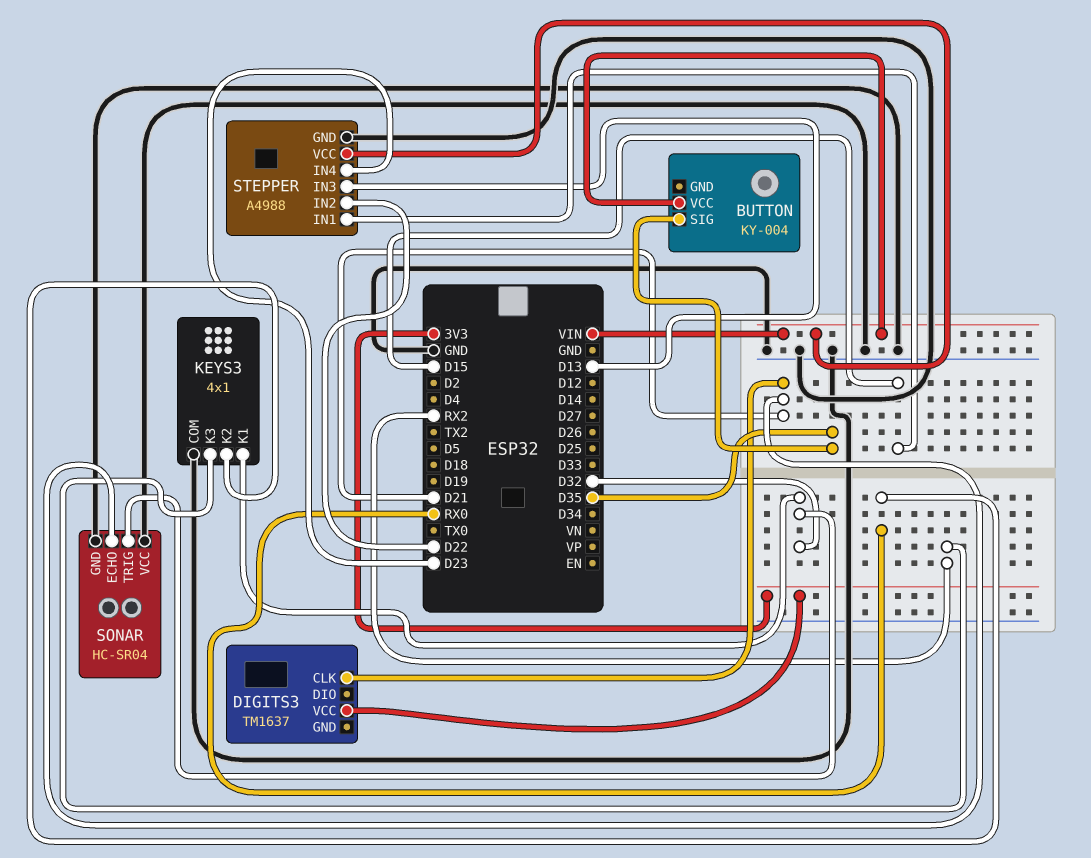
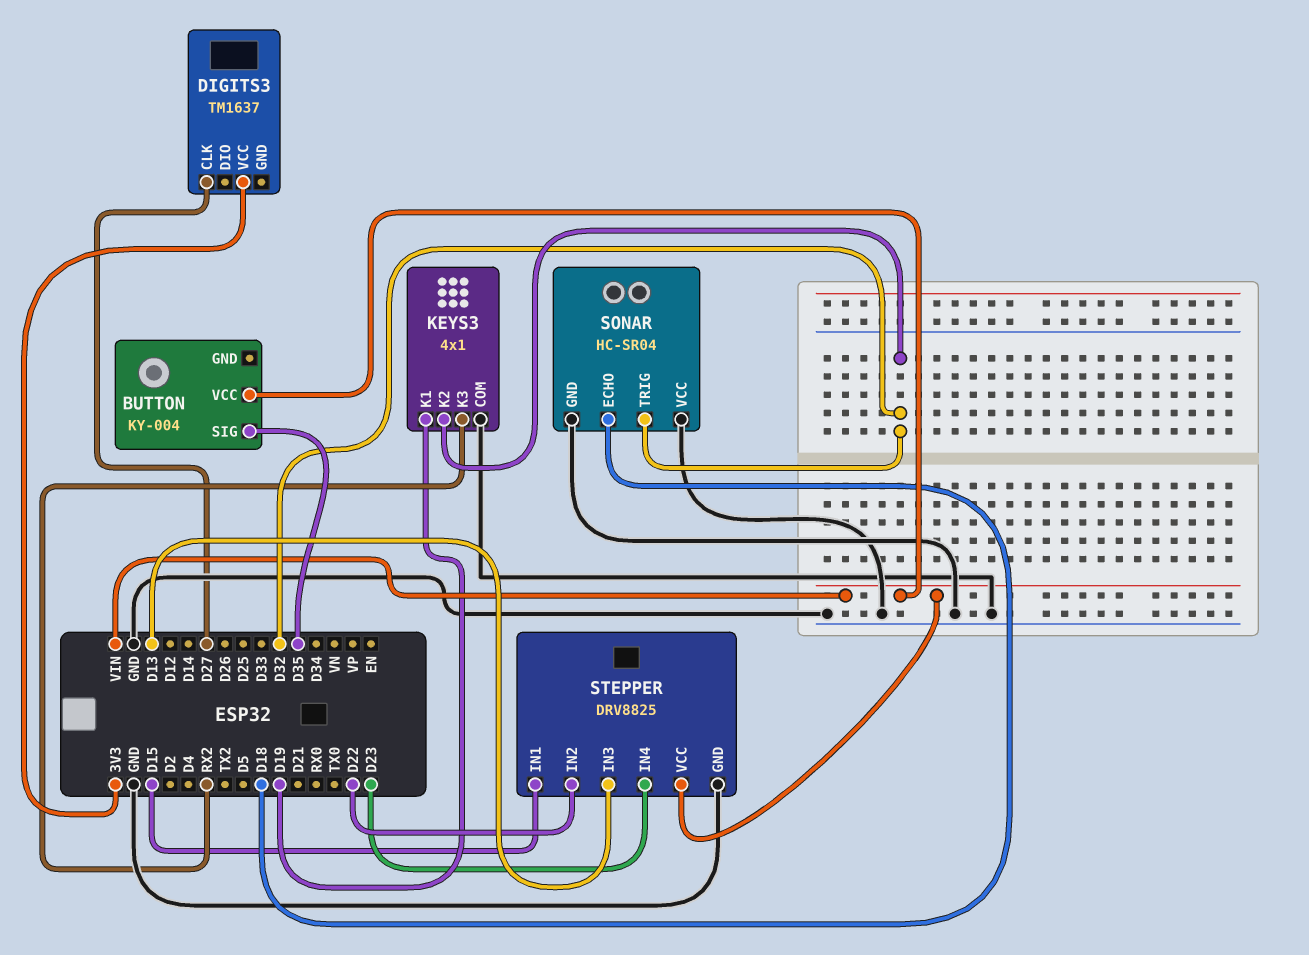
DIGITS3 pin CLK: D21 -> D27
KEYS3 pin K1: D32 -> D19
KEYS3 pin K2: RX0 -> D32
SONAR pin ECHO: D21 -> D18
STEPPER: A4988 -> DRV8825

